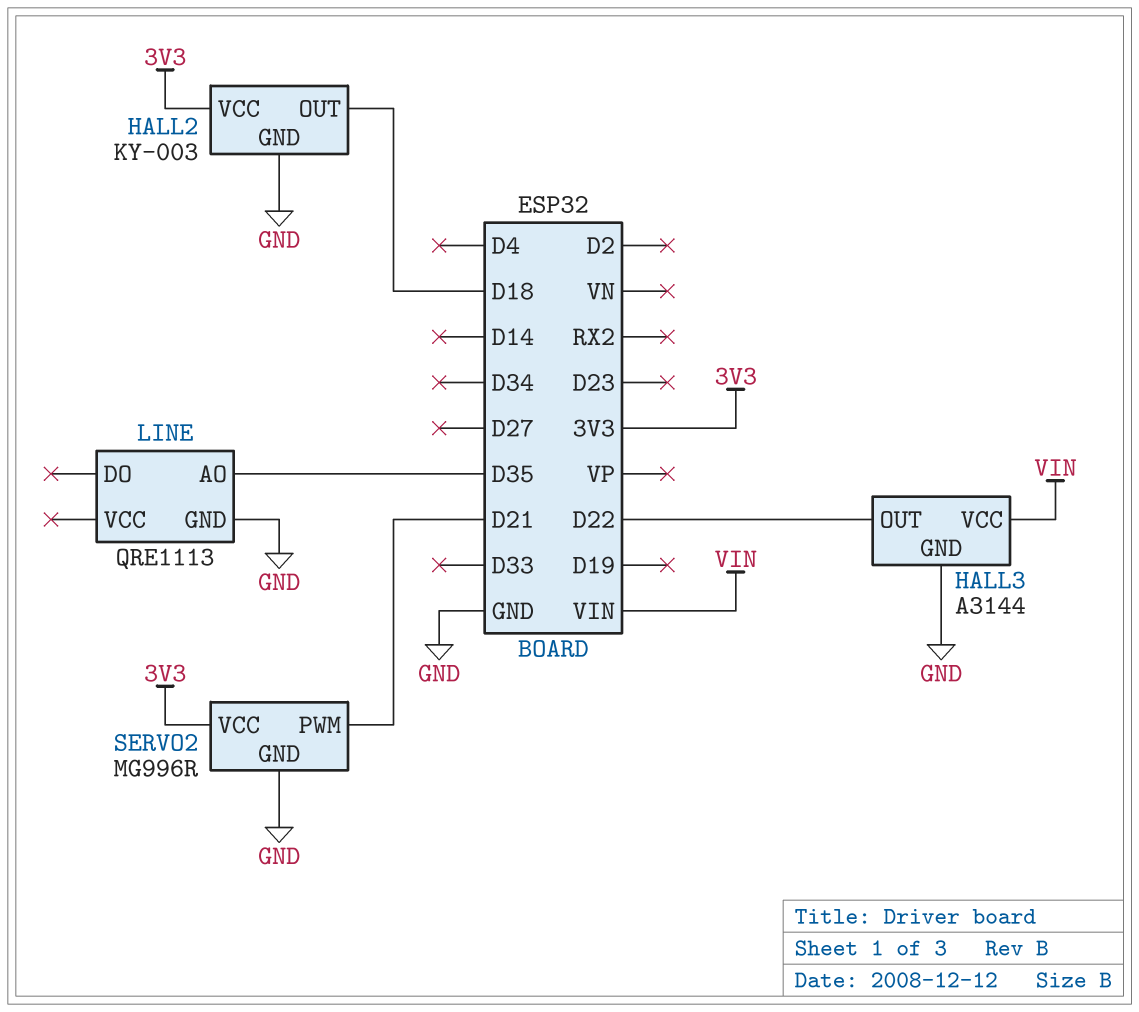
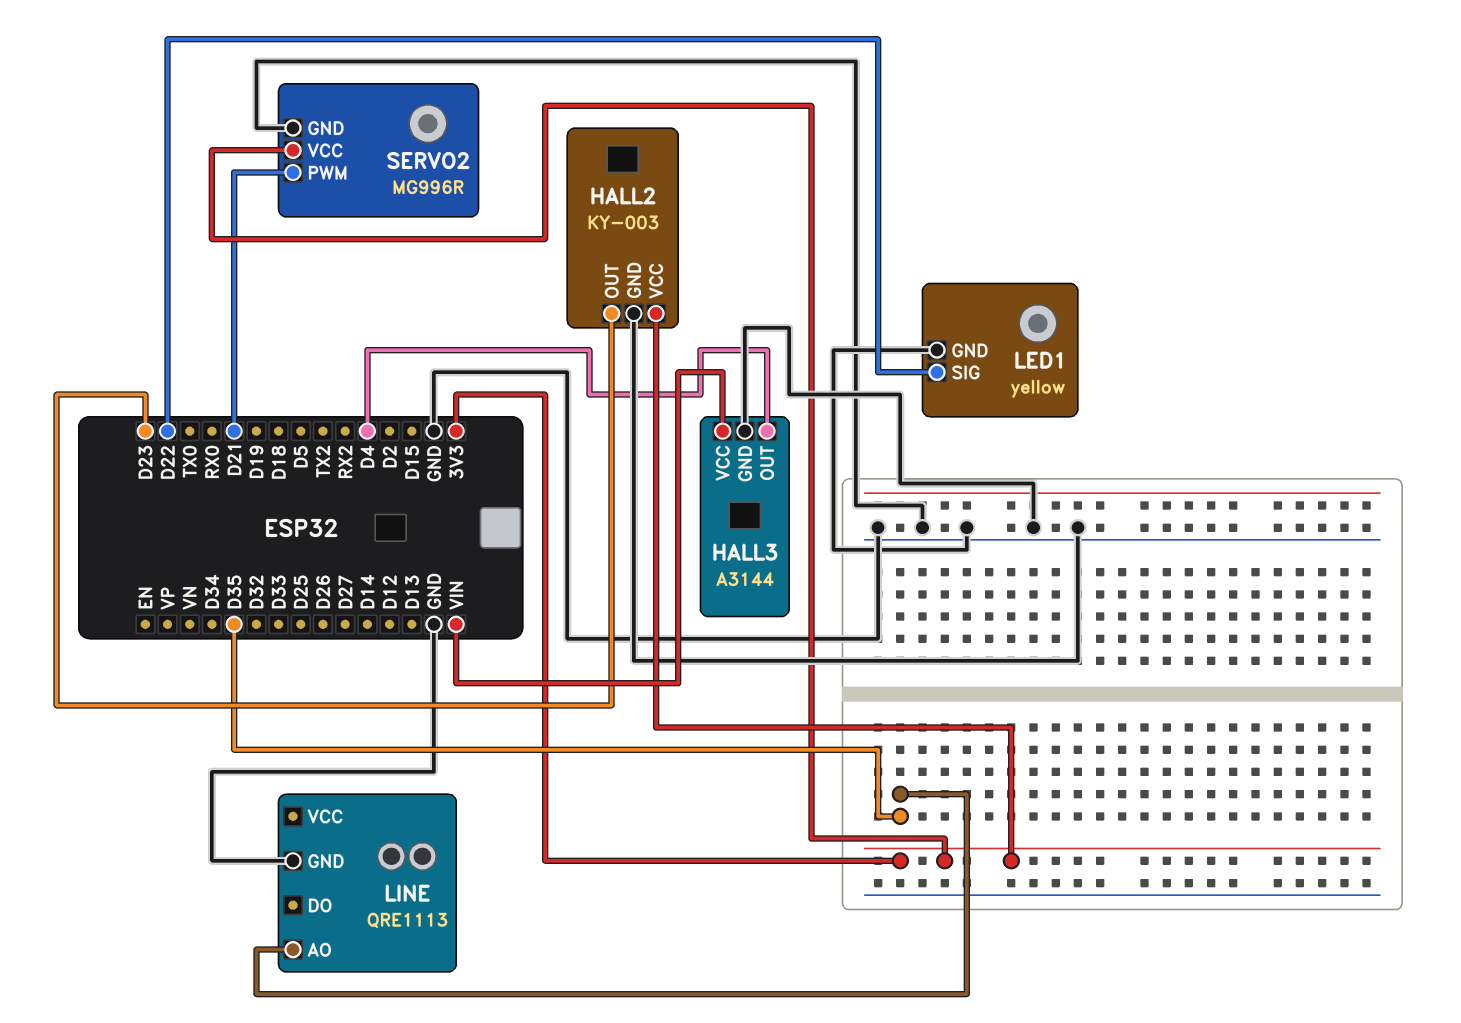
HALL2 pin OUT: D18 -> D23
HALL3 pin OUT: D22 -> D4
LED1: none -> yellow
LED1 pin GND: none -> GND
LED1 pin SIG: none -> D22

